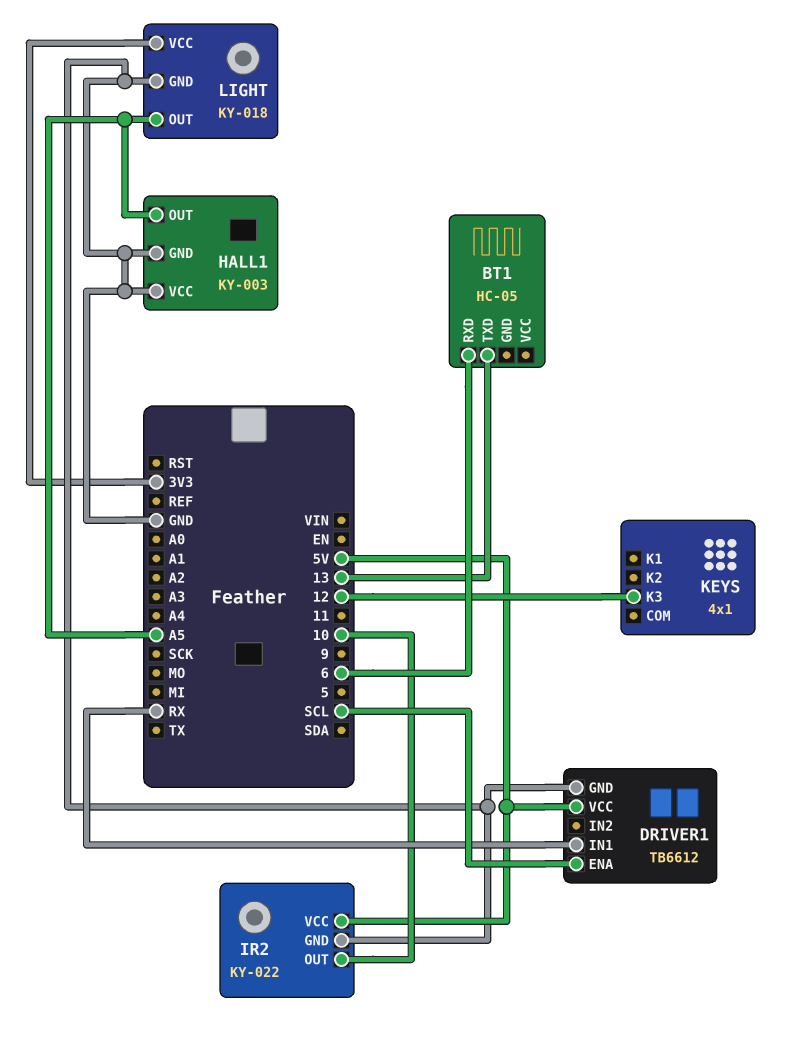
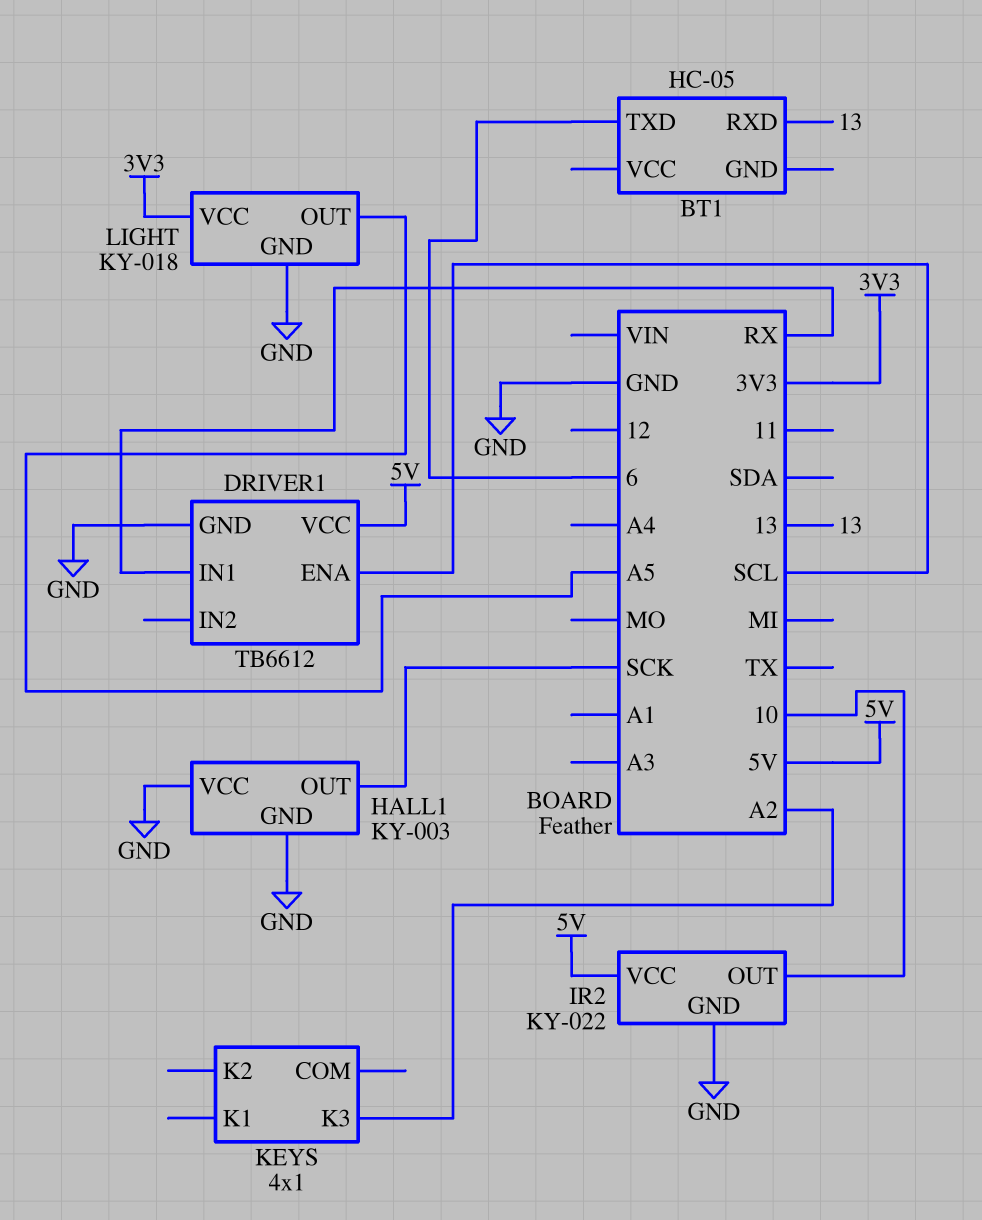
BT1 pin RXD: 6 -> 13
BT1 pin TXD: 13 -> 6
HALL1 pin OUT: A5 -> SCK
KEYS pin K3: 12 -> A2

